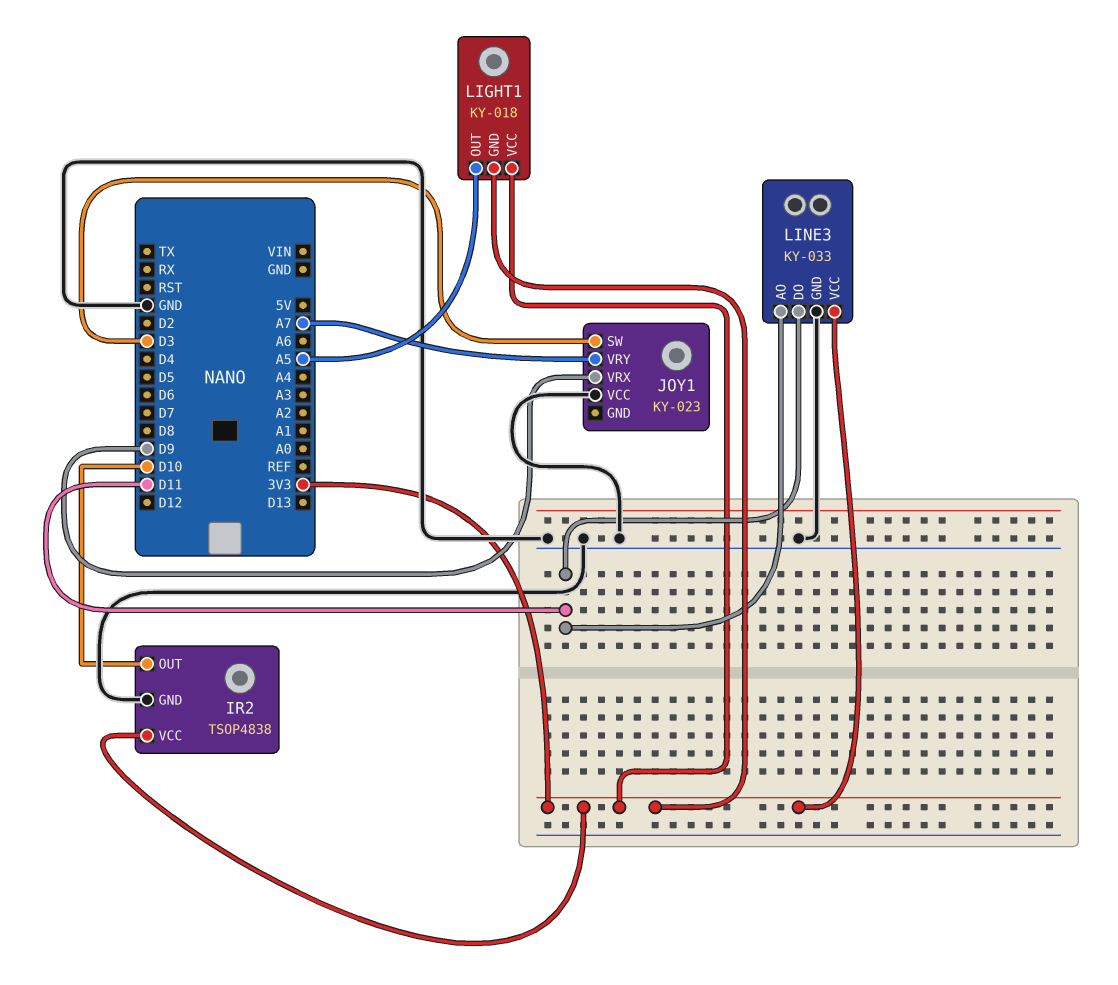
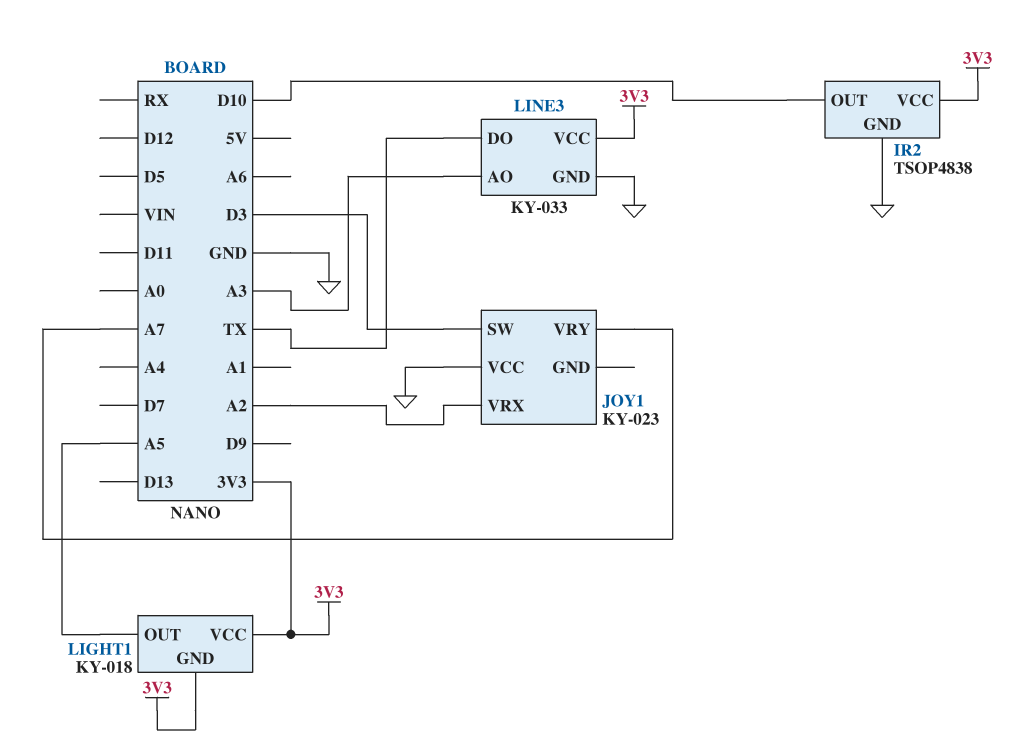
JOY1 pin VRX: D9 -> A2
LINE3 pin AO: D11 -> A3
LINE3 pin DO: D11 -> TX

